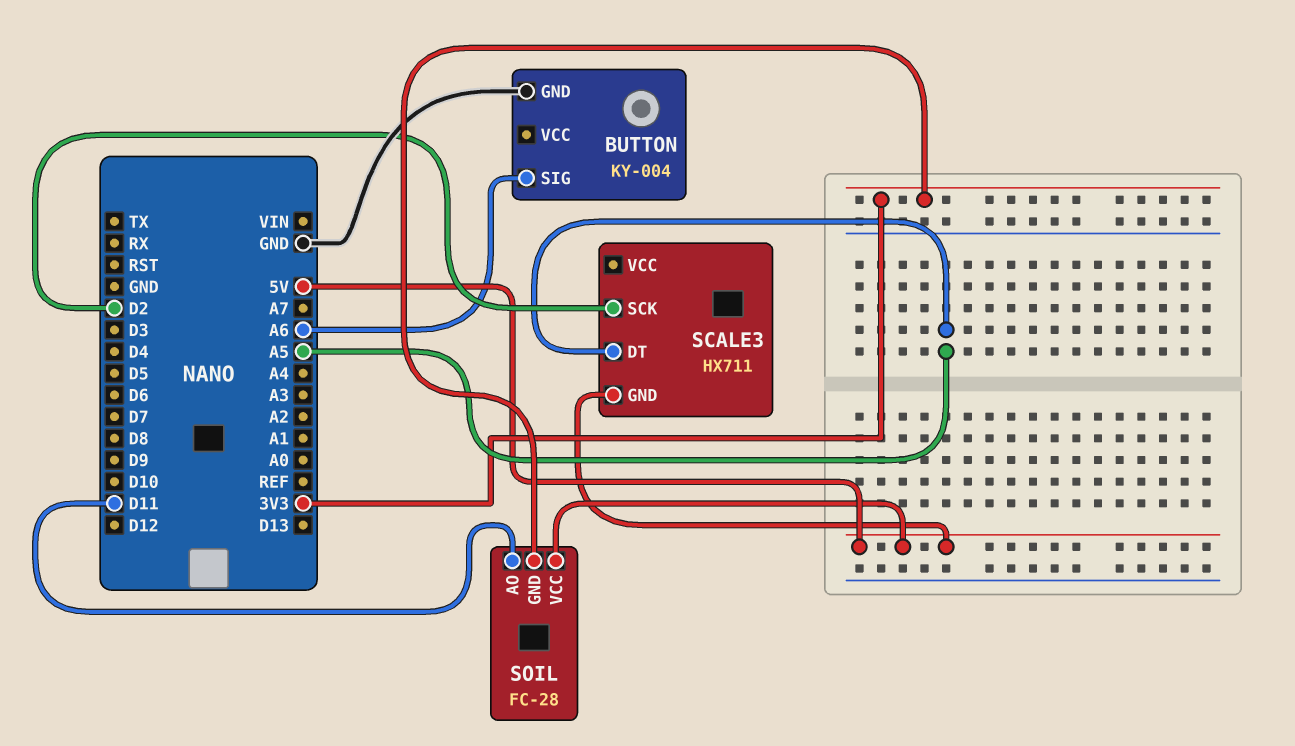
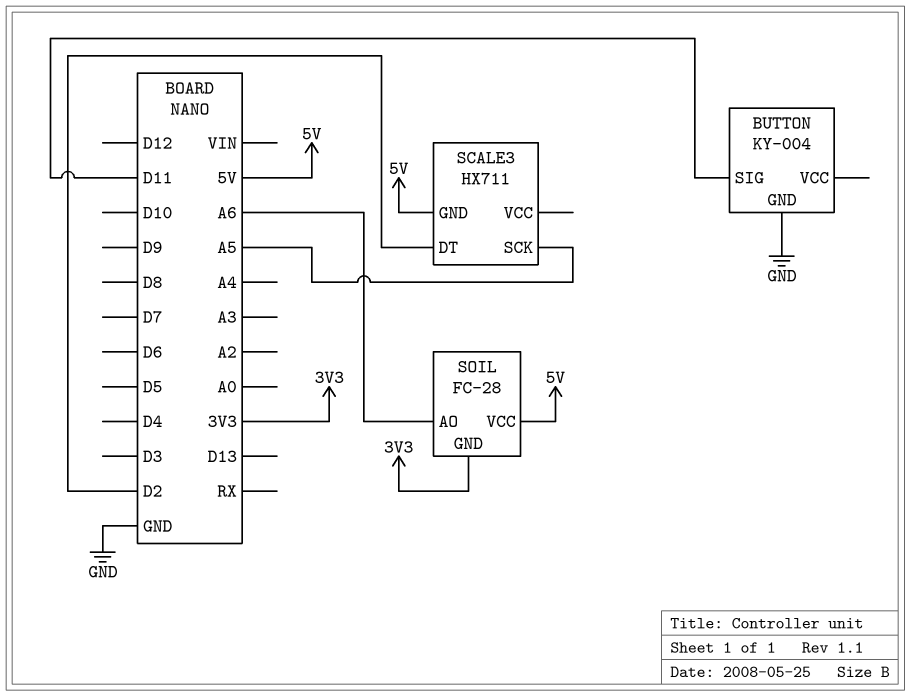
BUTTON pin SIG: A6 -> D11
SCALE3 pin DT: A5 -> D2
SCALE3 pin SCK: D2 -> A5
SOIL pin AO: D11 -> A6

